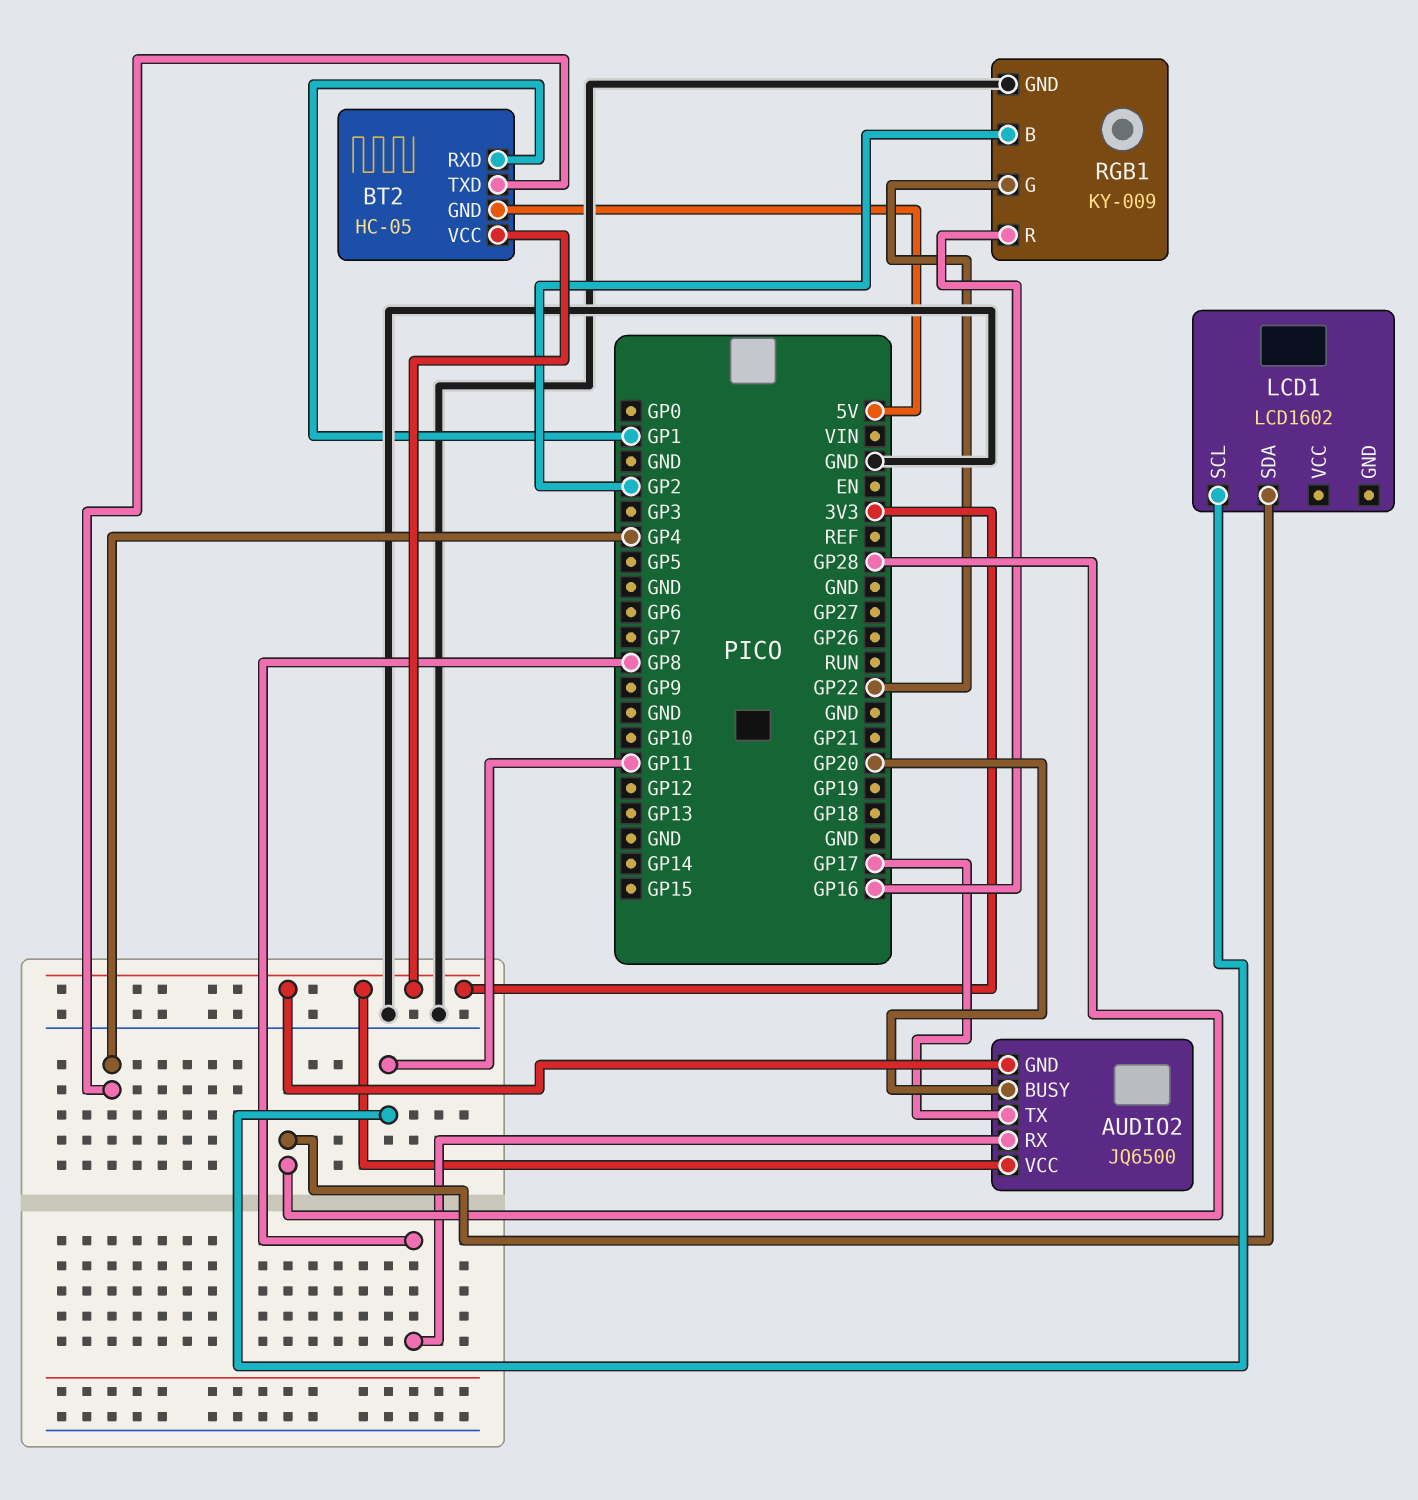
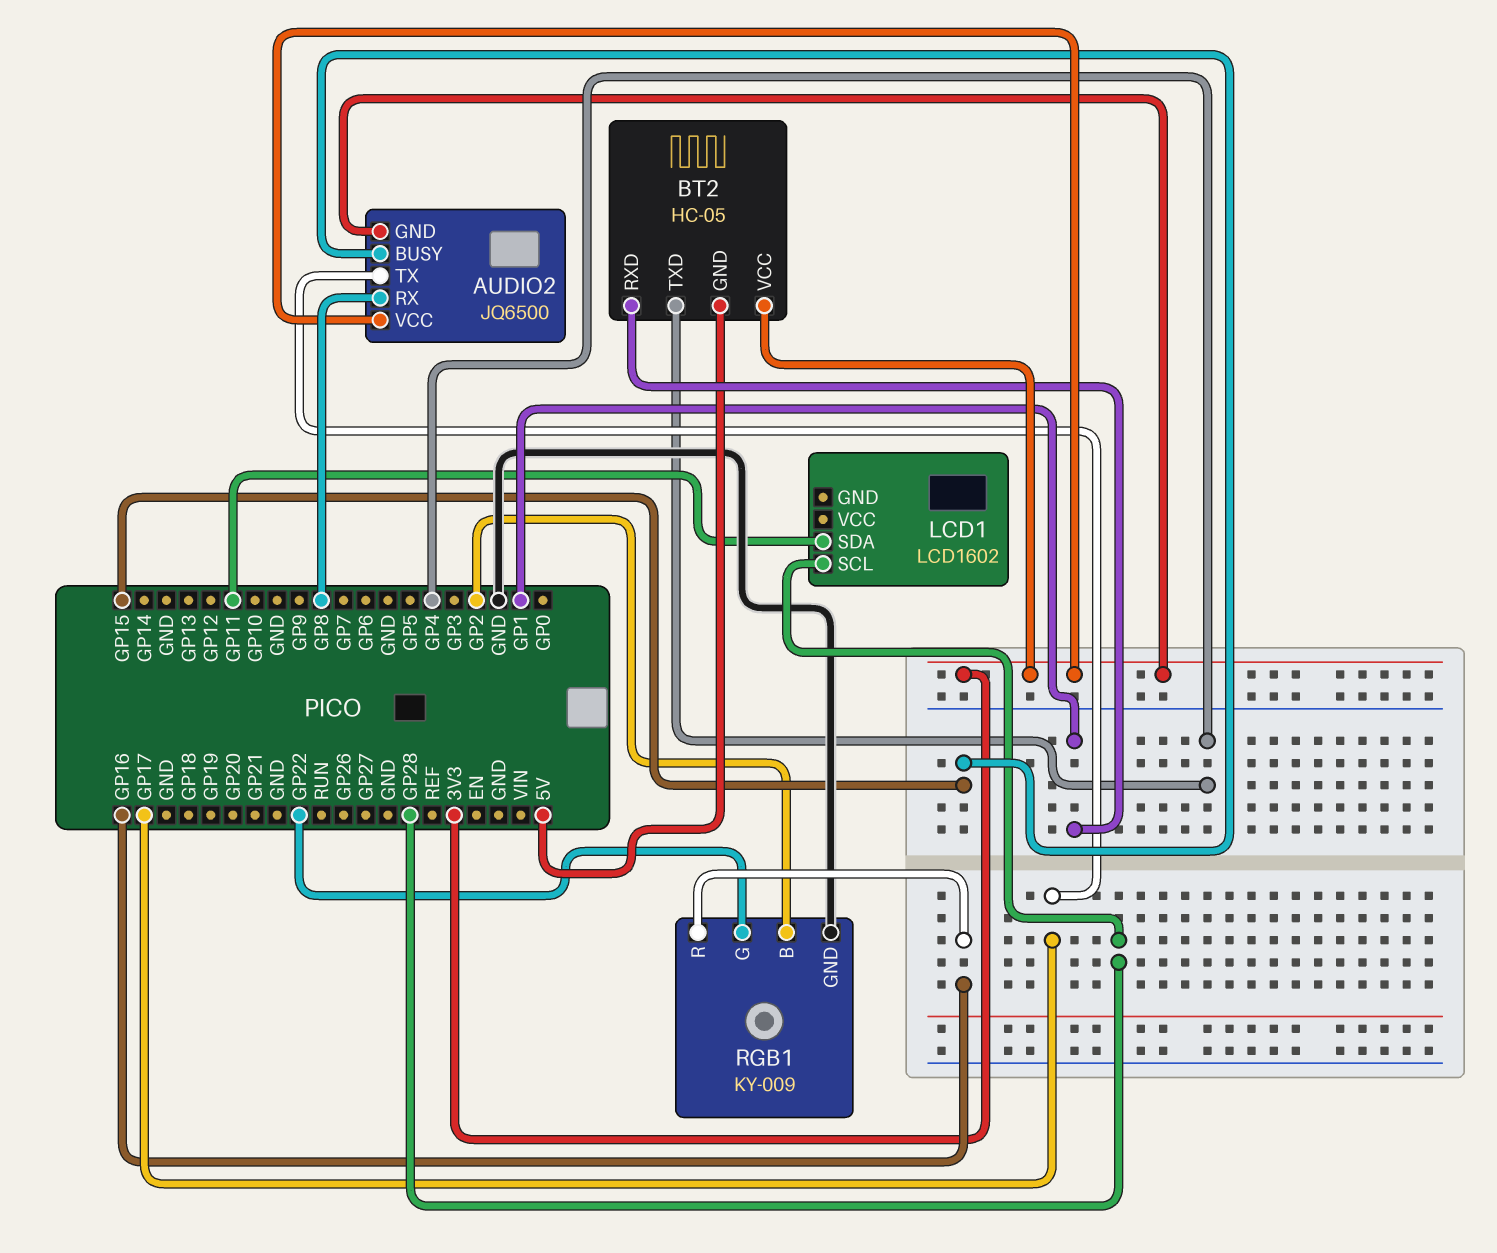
AUDIO2 pin BUSY: GP20 -> GP15
LCD1 pin SCL: GP11 -> GP28
LCD1 pin SDA: GP28 -> GP11

